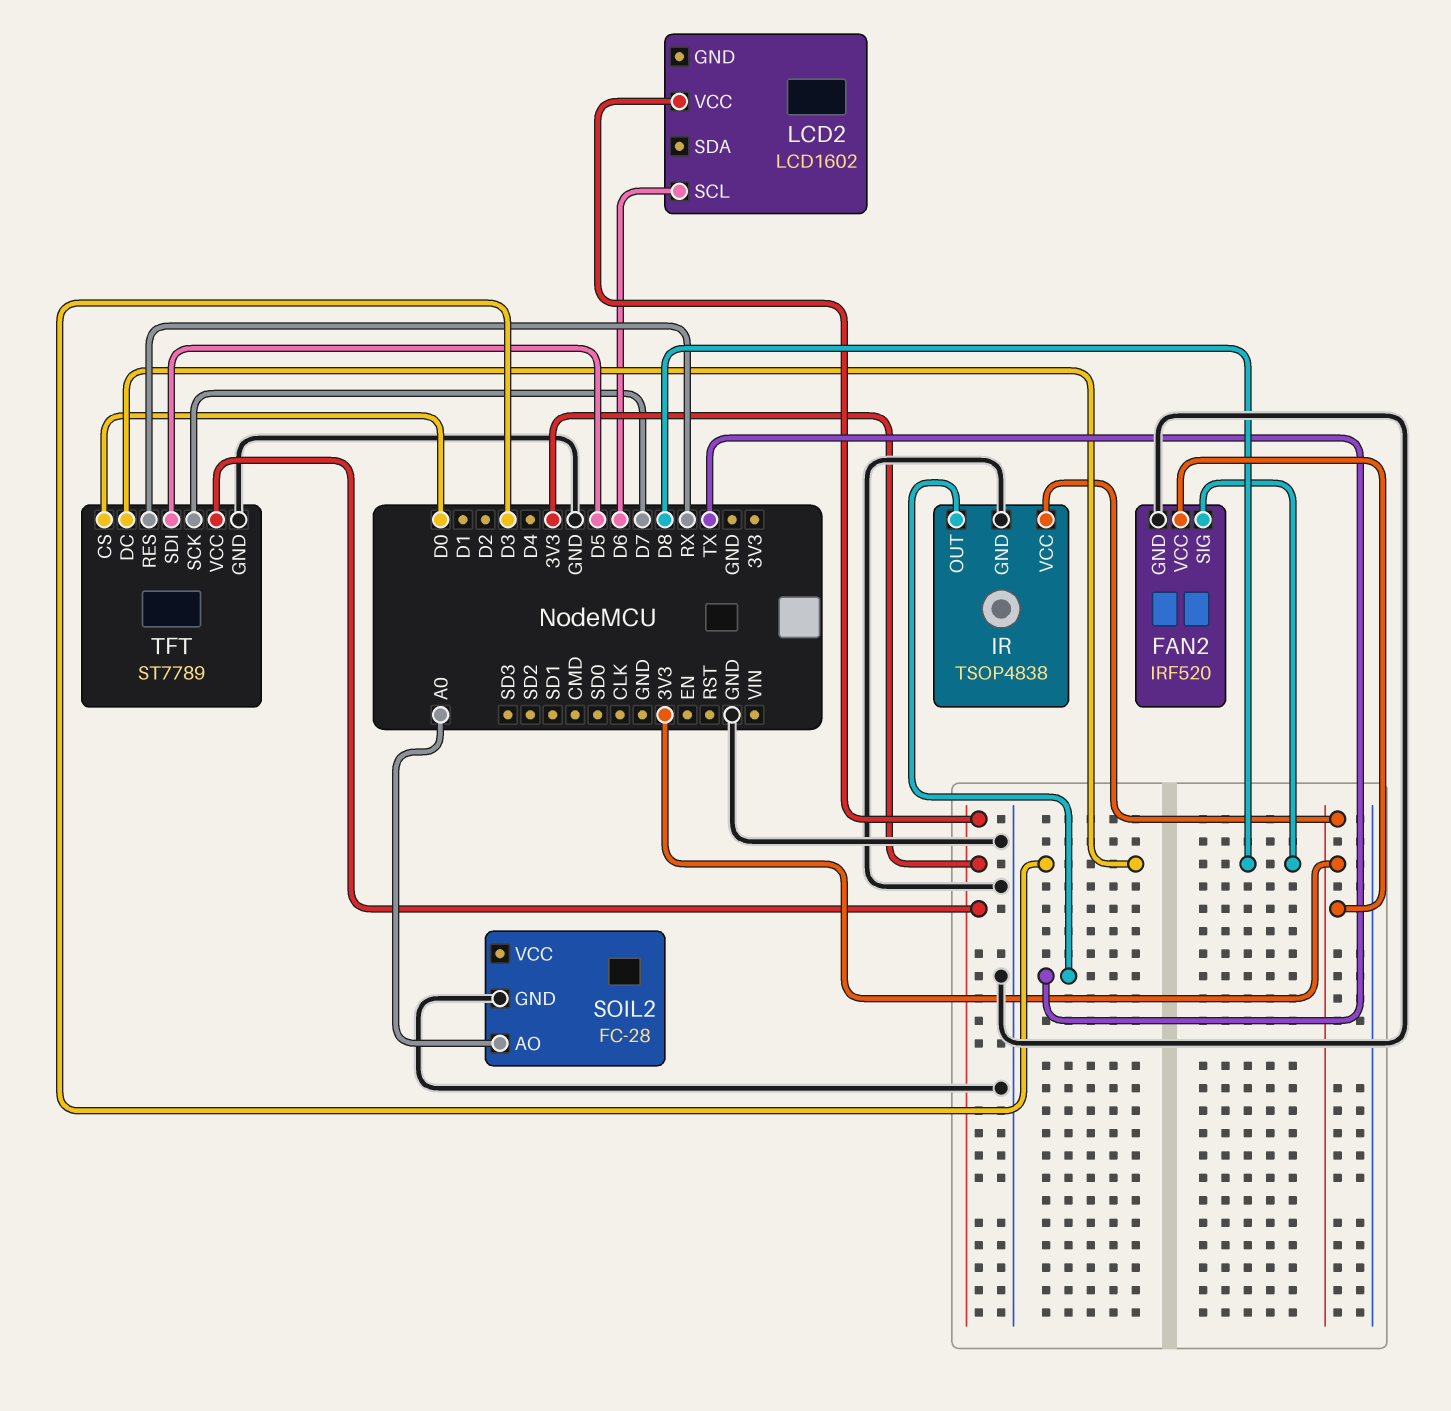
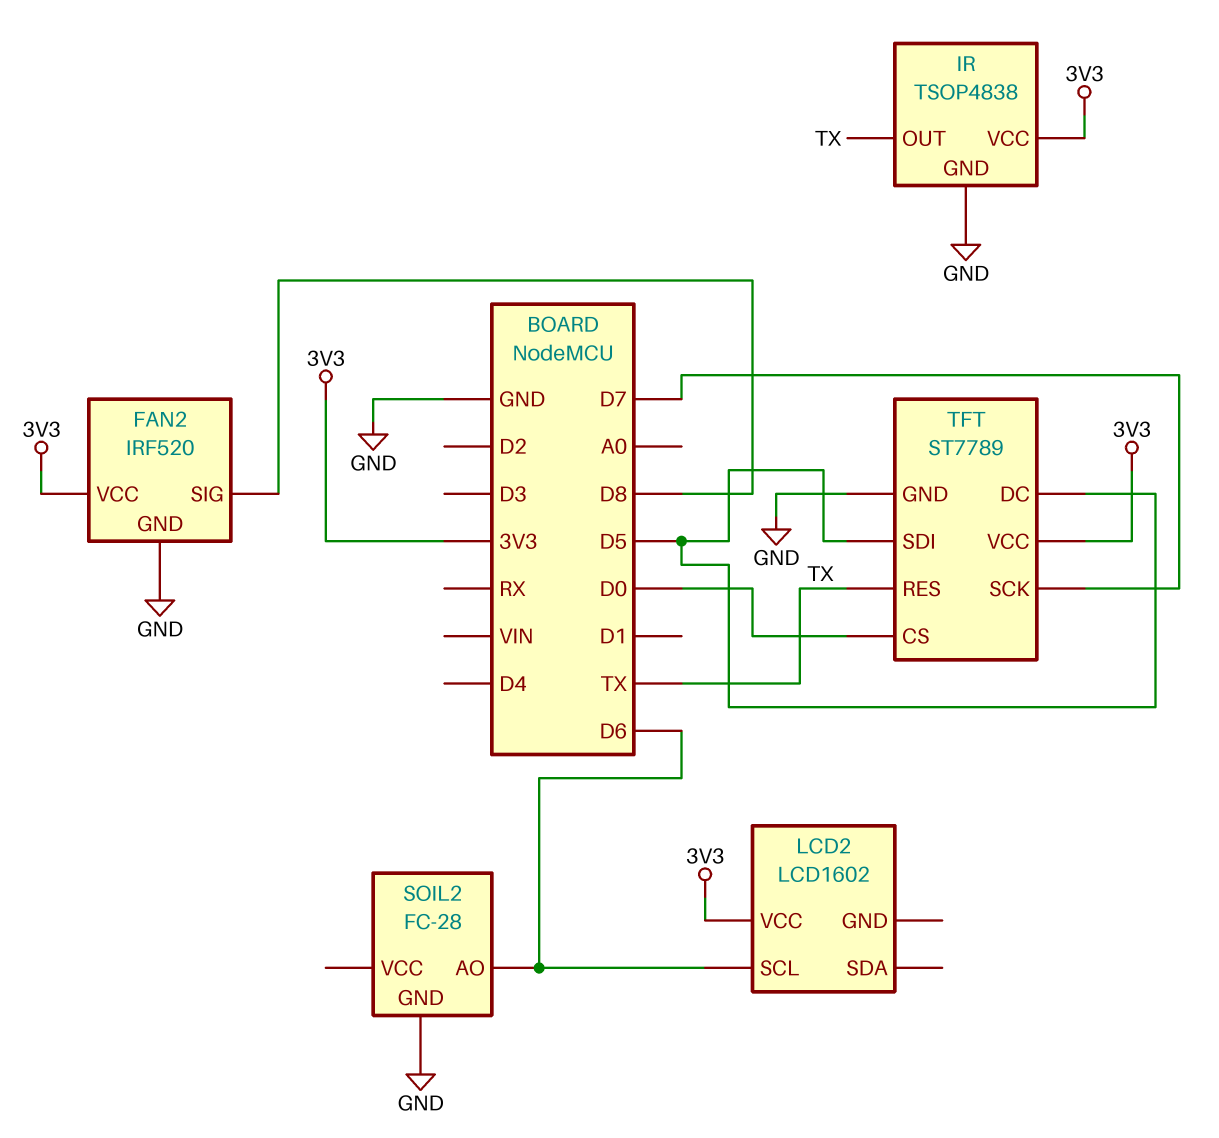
SOIL2 pin AO: A0 -> D6
TFT pin DC: D3 -> D5
TFT pin RES: RX -> TX

